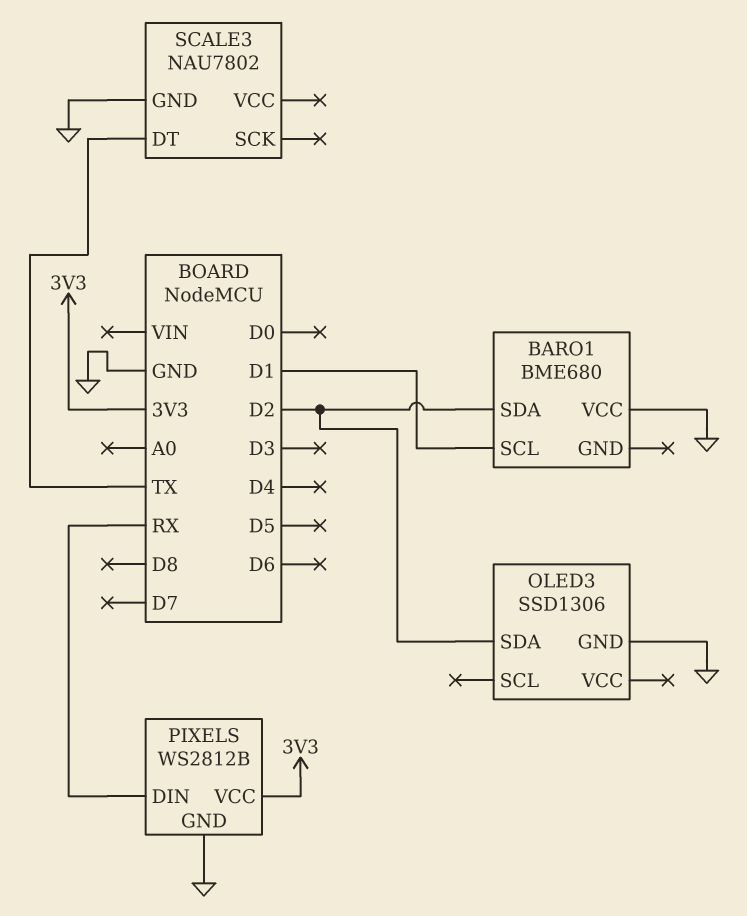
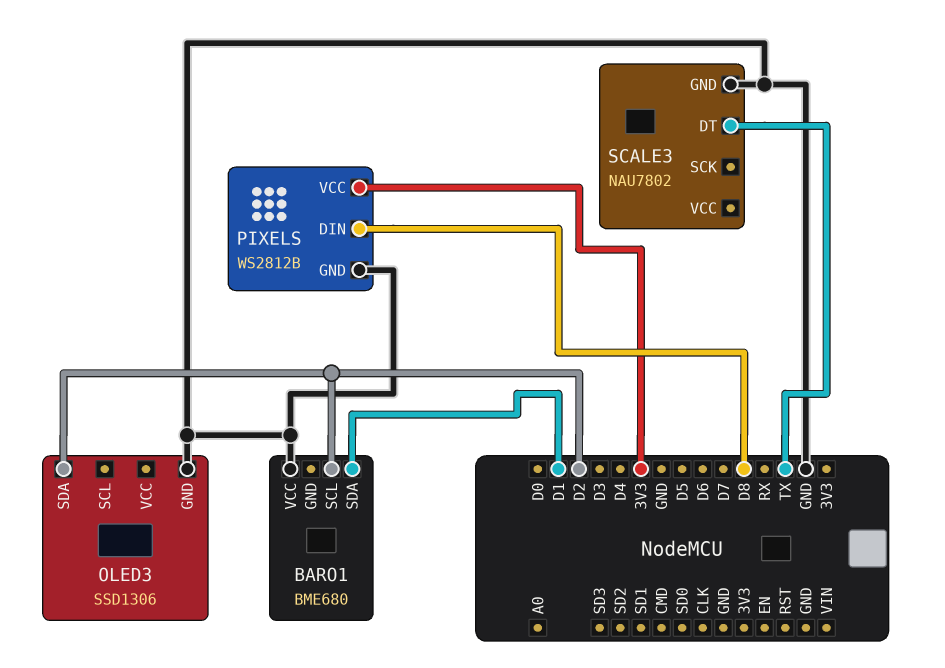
BARO1 pin SCL: D1 -> D2
BARO1 pin SDA: D2 -> D1
PIXELS pin DIN: RX -> D8

